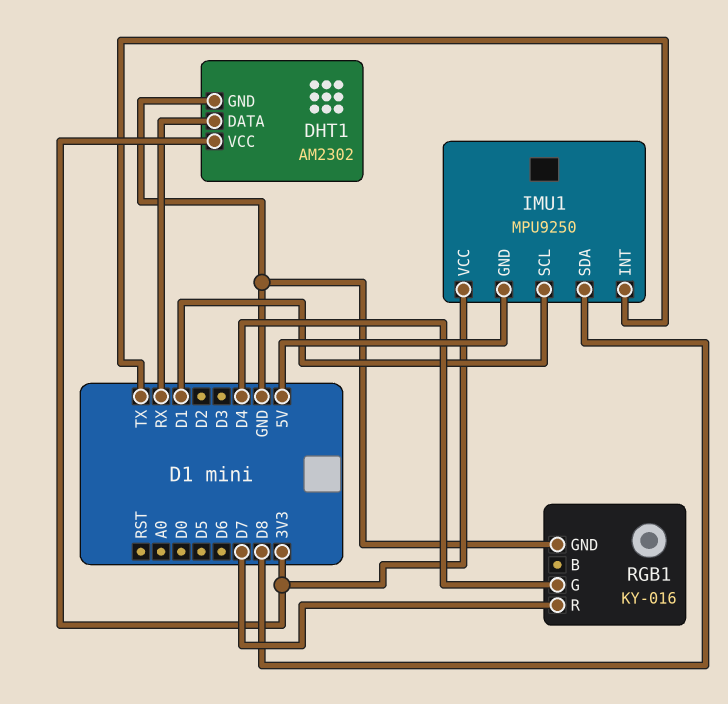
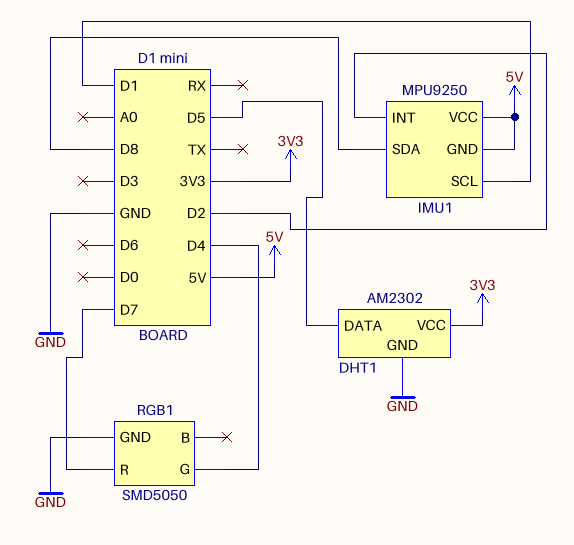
DHT1 pin DATA: RX -> D5
IMU1 pin INT: TX -> D2
IMU1 pin VCC: 3V3 -> 5V
RGB1: KY-016 -> SMD5050

